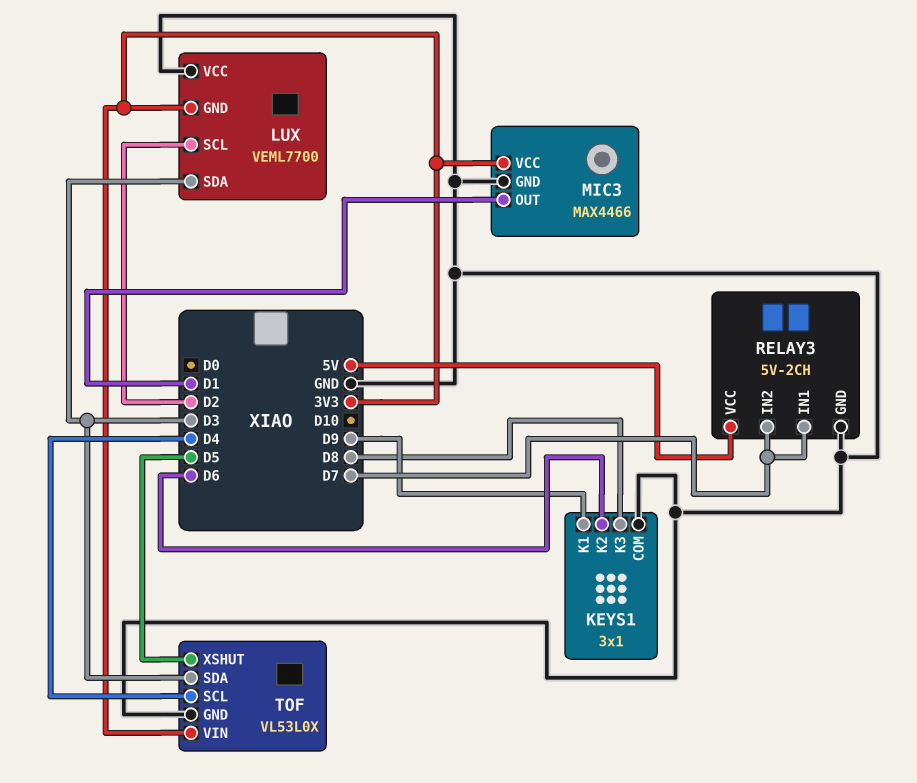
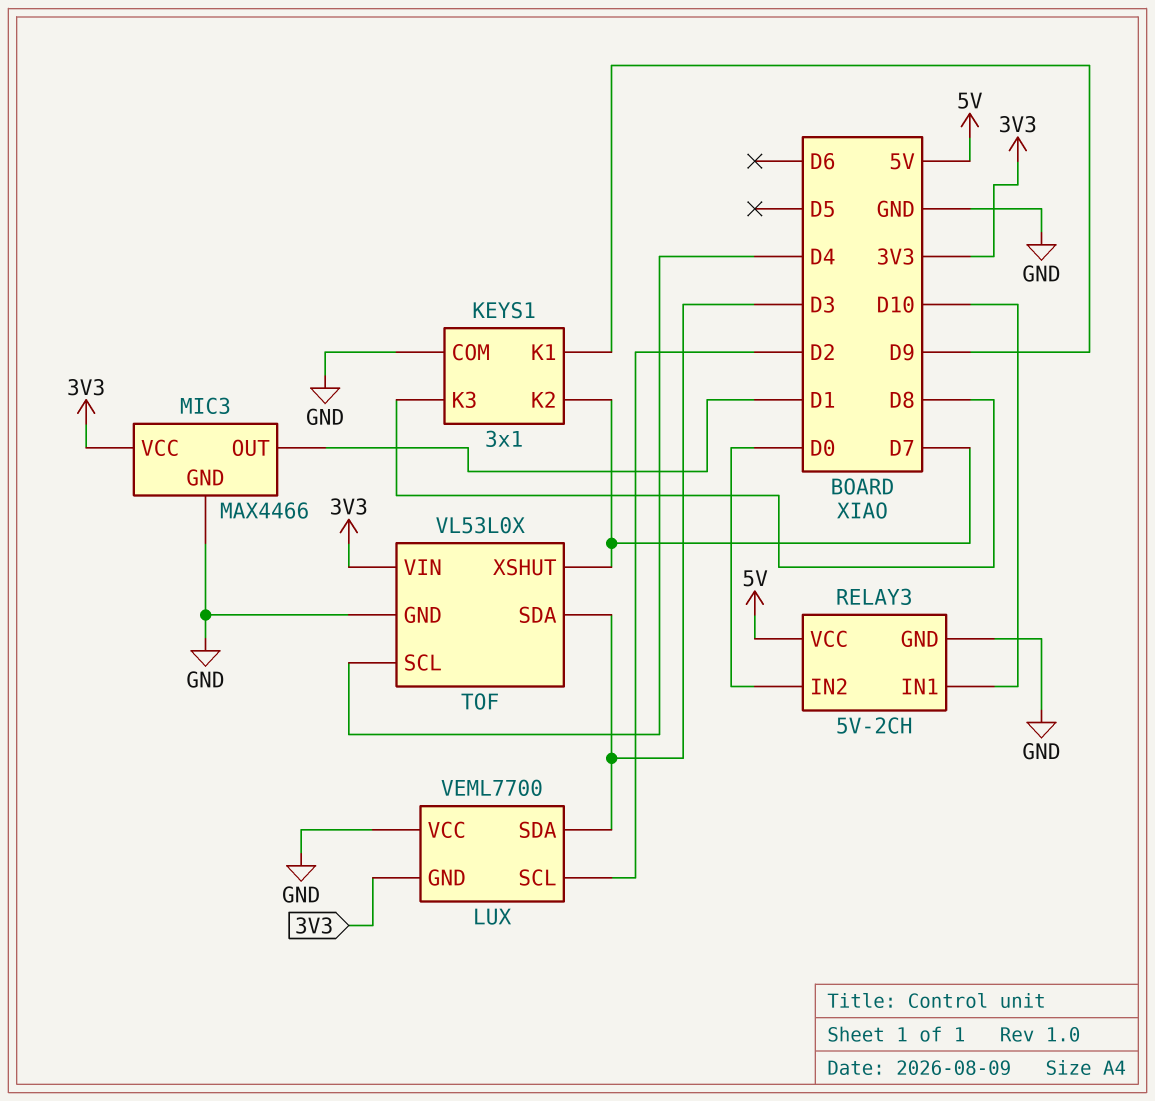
KEYS1 pin K2: D6 -> D7
RELAY3 pin IN1: D7 -> D10
RELAY3 pin IN2: D7 -> D0
TOF pin XSHUT: D5 -> D7

